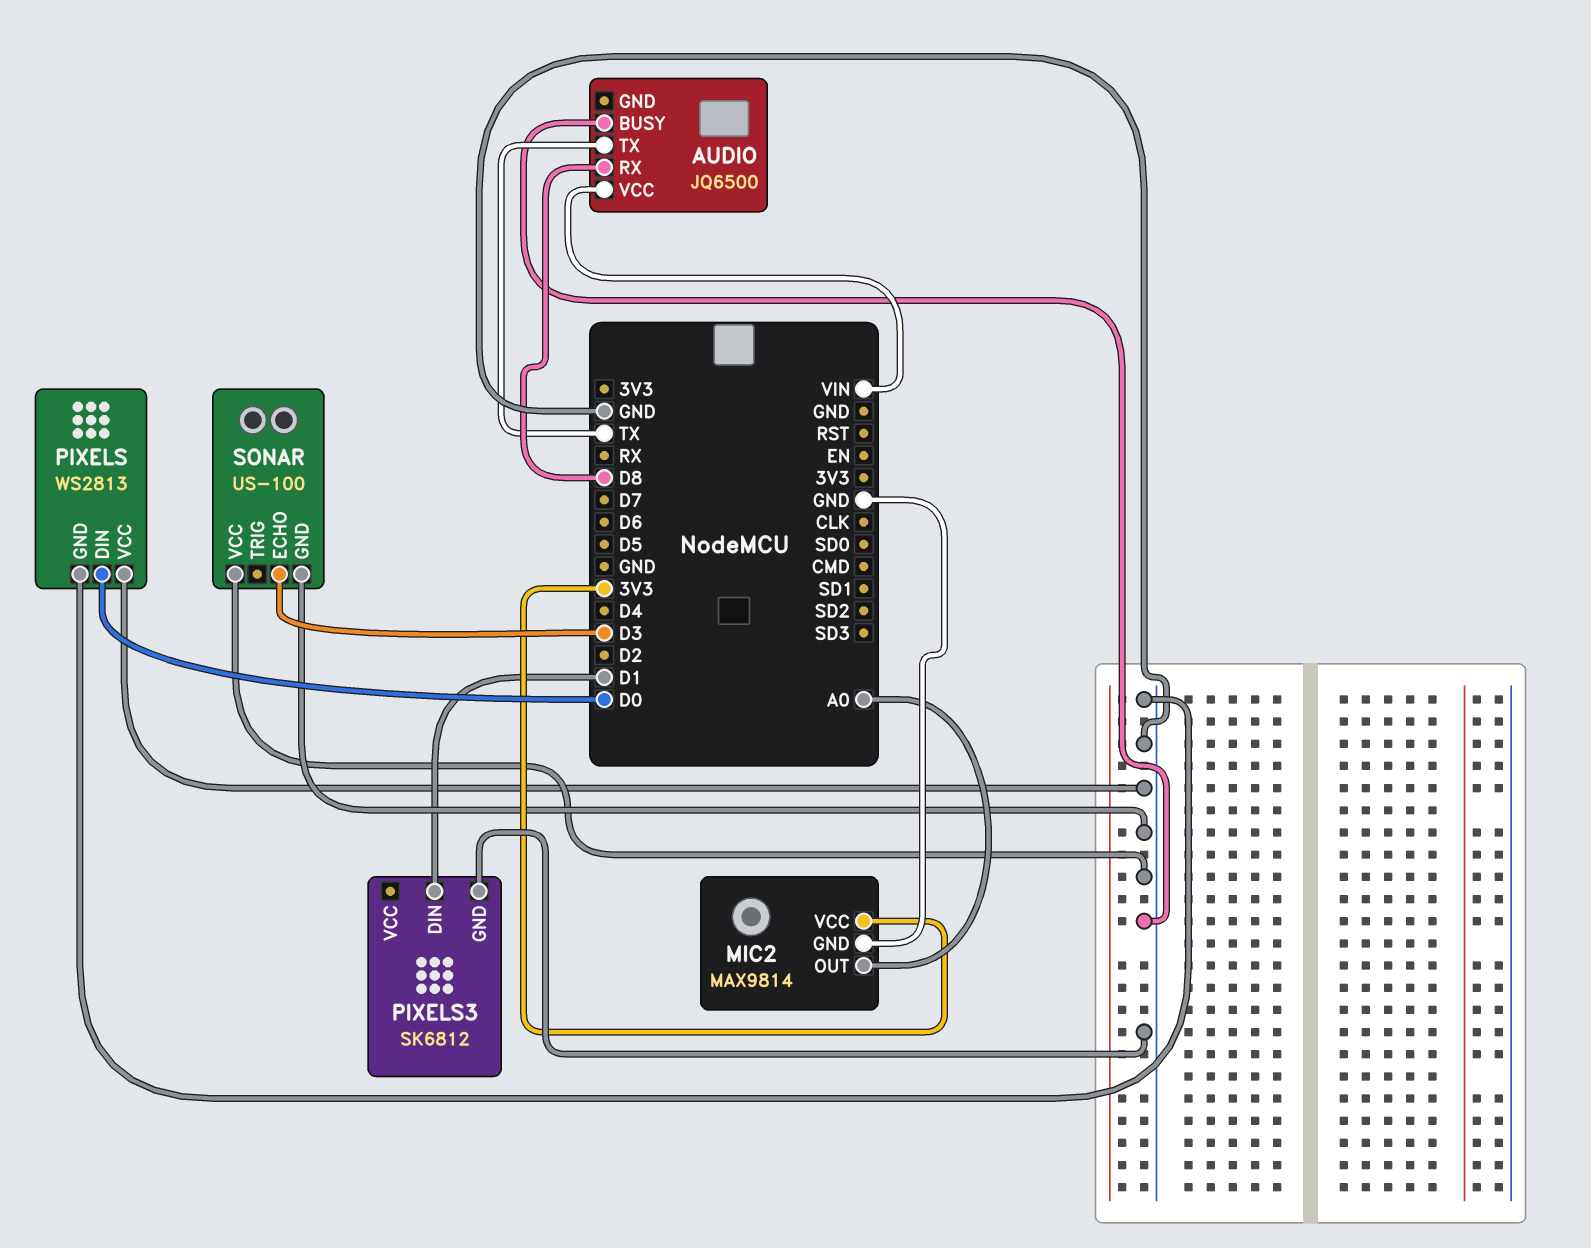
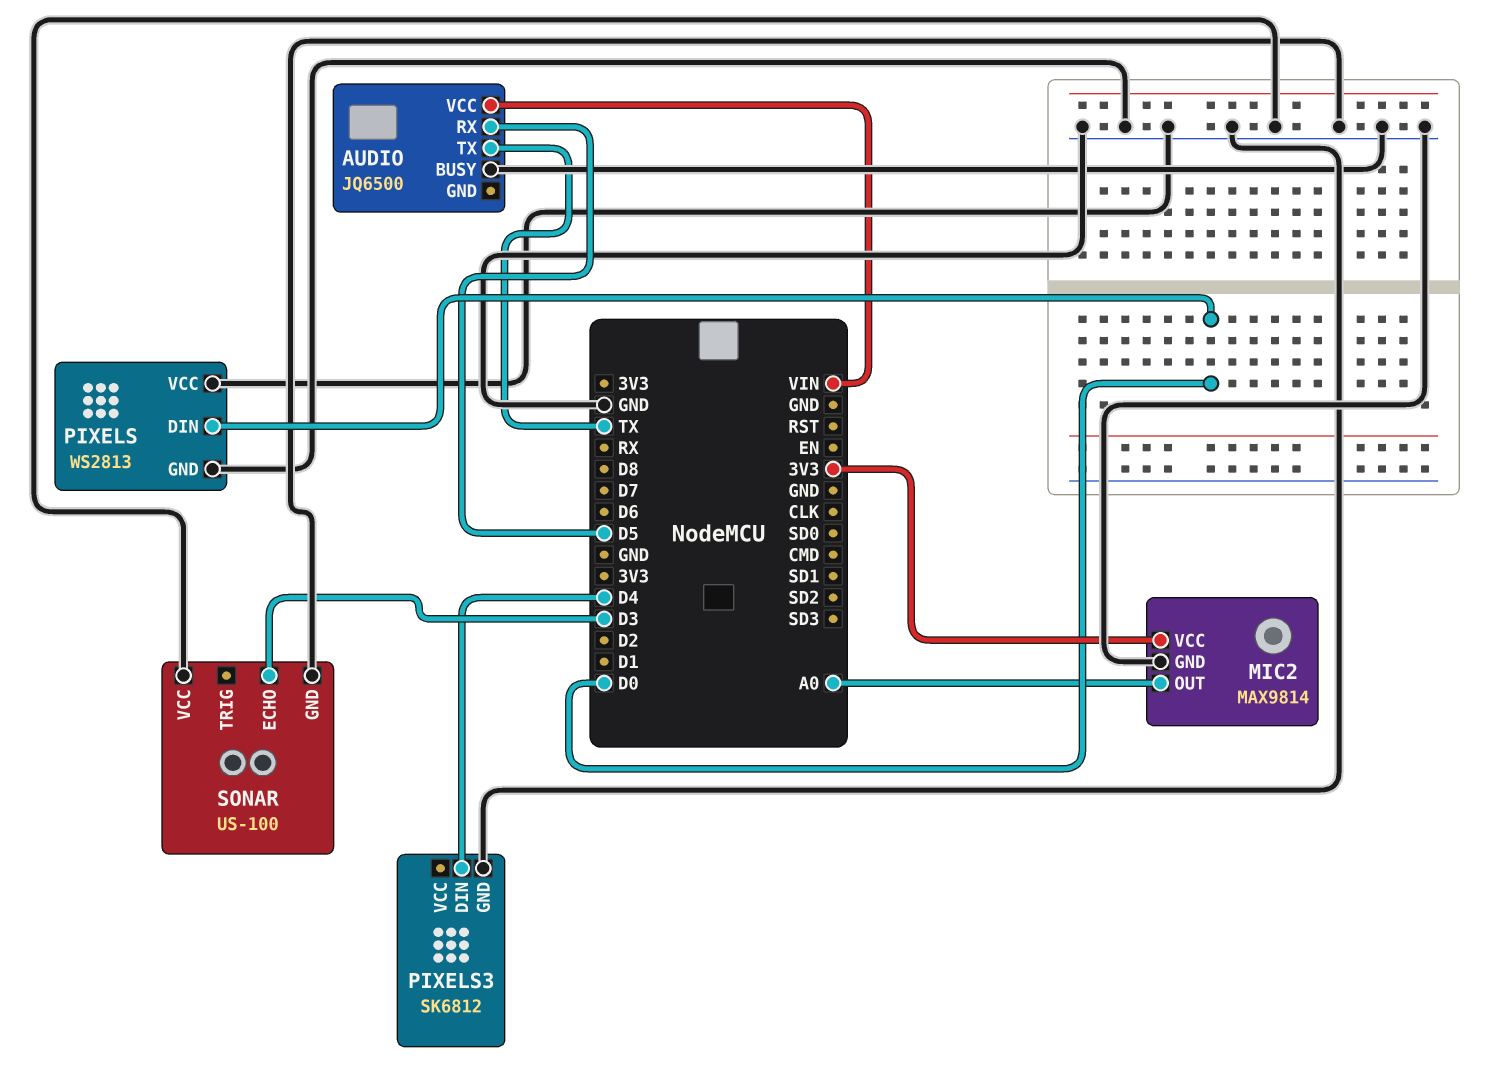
AUDIO pin RX: D8 -> D5
PIXELS3 pin DIN: D1 -> D4

